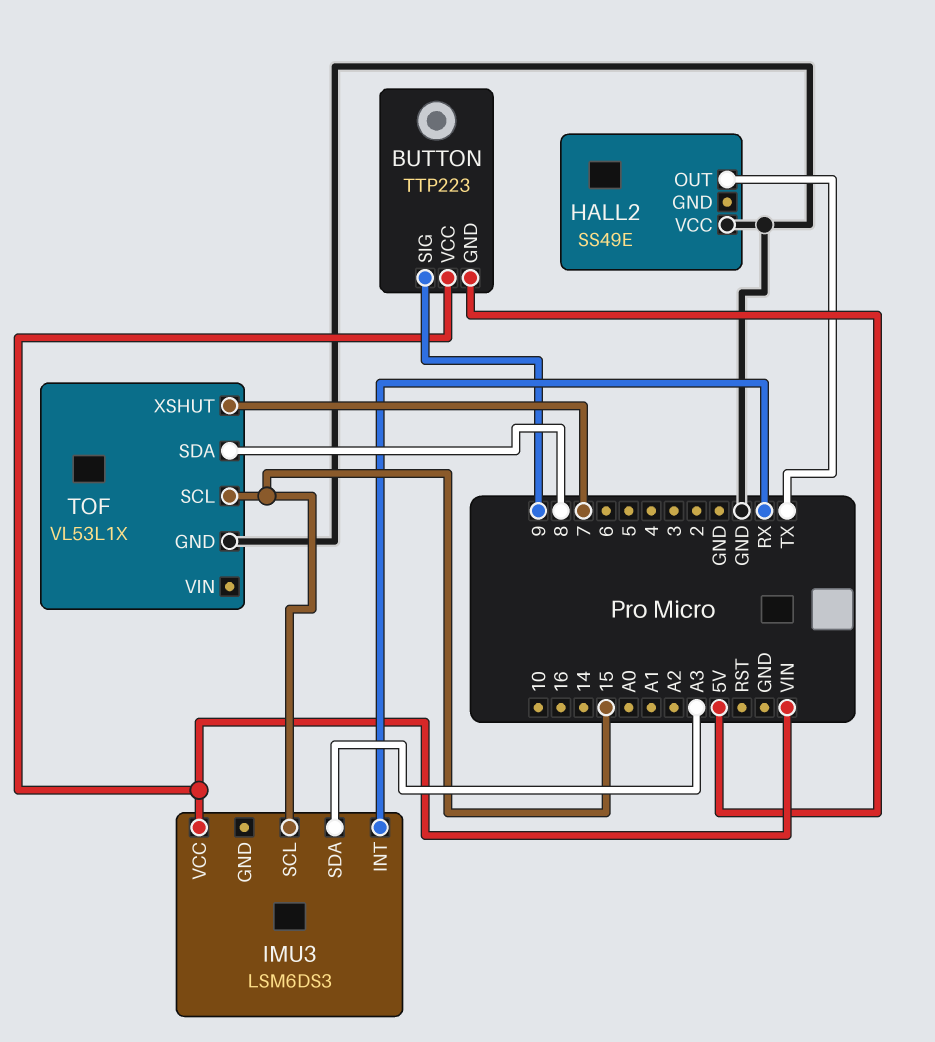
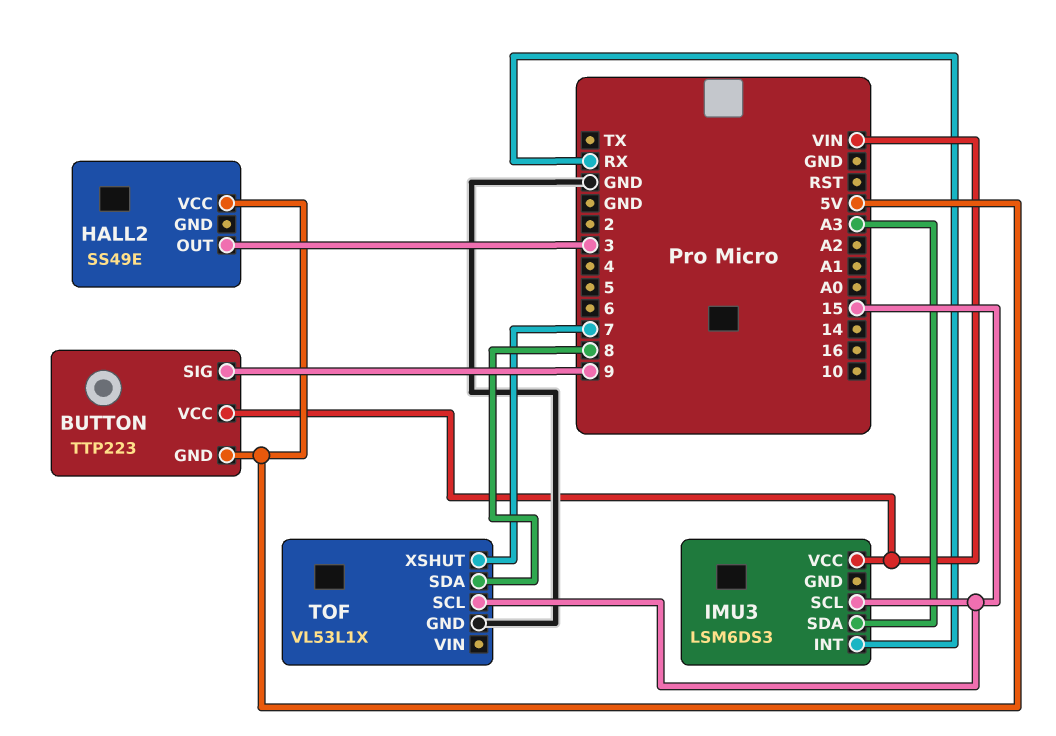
HALL2 pin OUT: TX -> 3
HALL2 pin VCC: GND -> 5V

